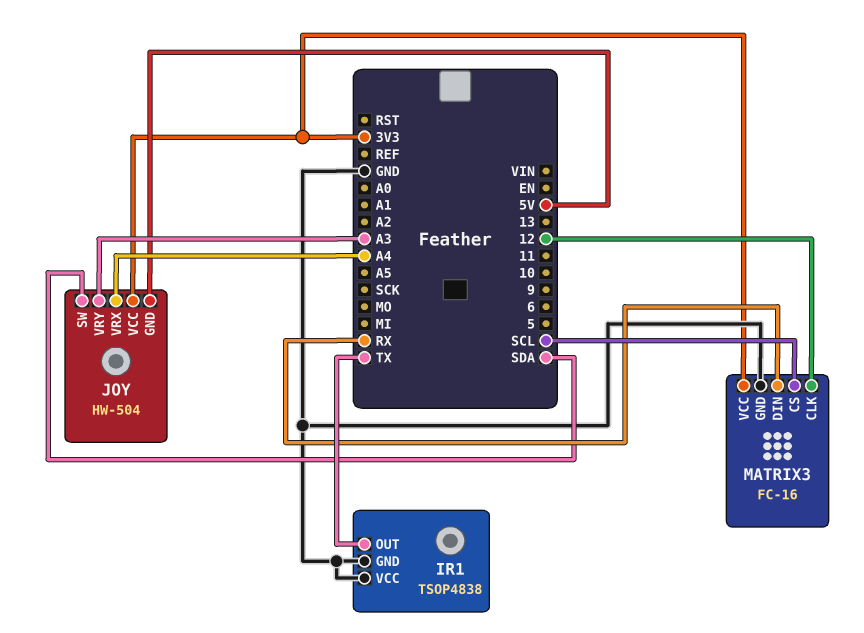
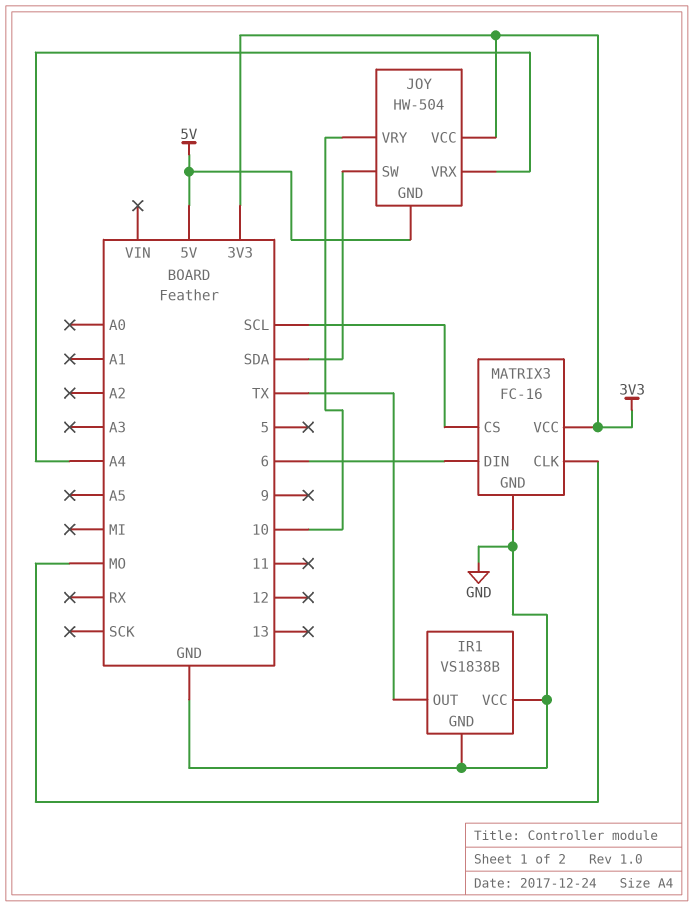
IR1: TSOP4838 -> VS1838B
JOY pin VRY: A3 -> 10
MATRIX3 pin CLK: 12 -> MO
MATRIX3 pin DIN: RX -> 6

